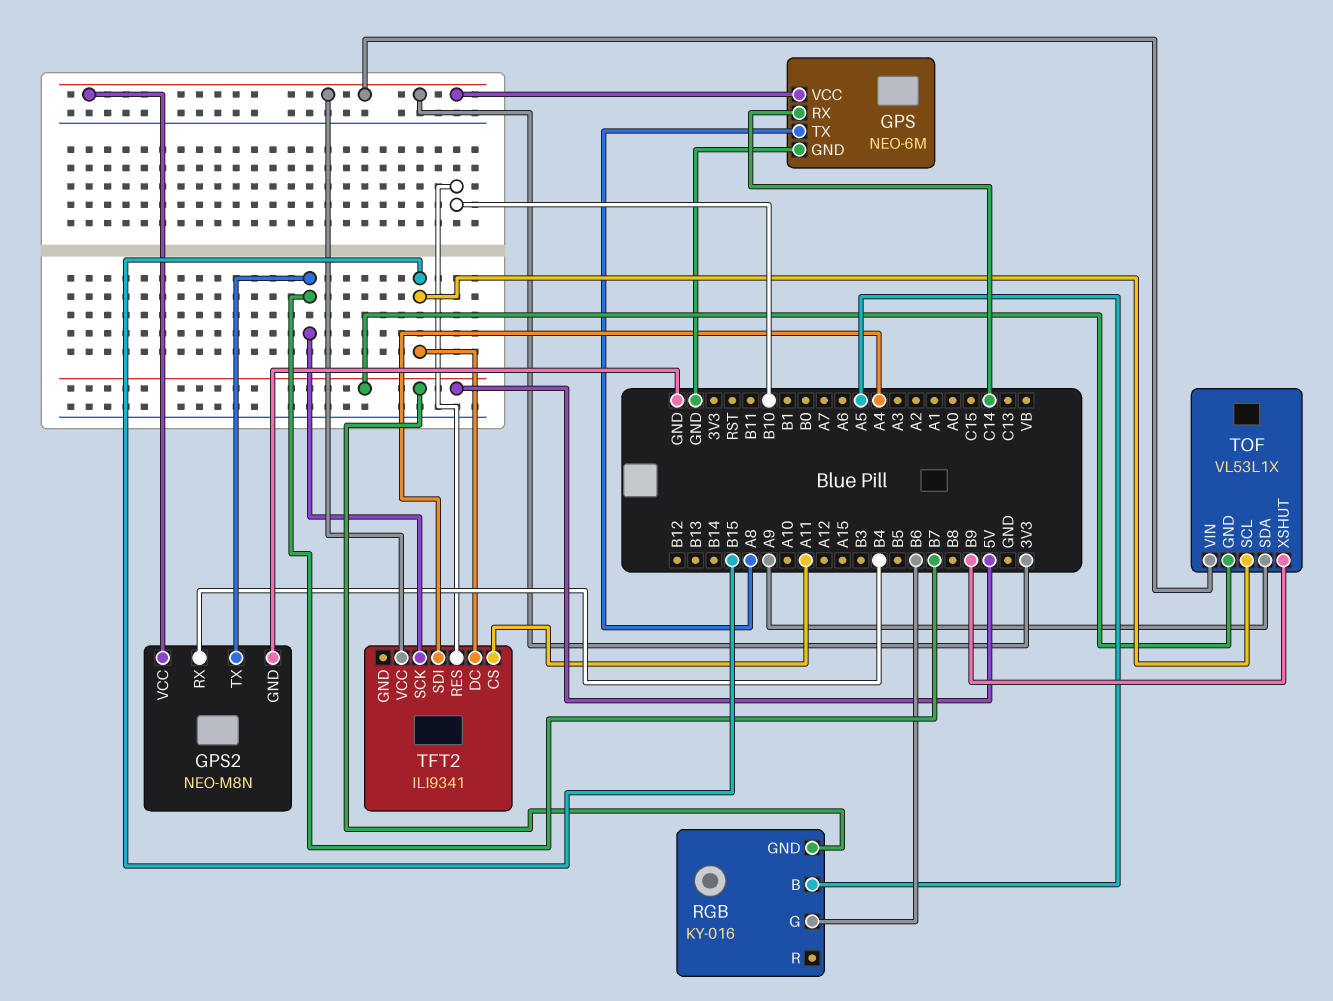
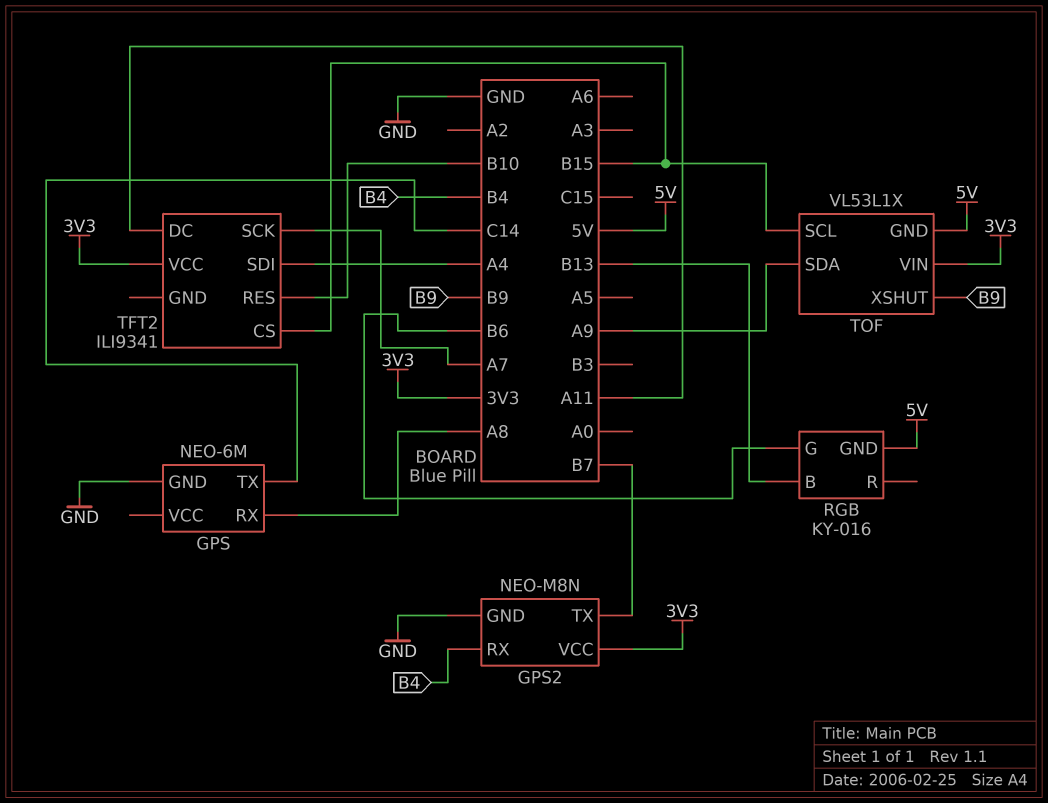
GPS pin RX: C14 -> A8
GPS pin TX: A8 -> C14
GPS pin VCC: 3V3 -> none
RGB pin B: A5 -> B13
TFT2 pin CS: A11 -> B15
TFT2 pin DC: B15 -> A11
TFT2 pin SCK: B7 -> A7

